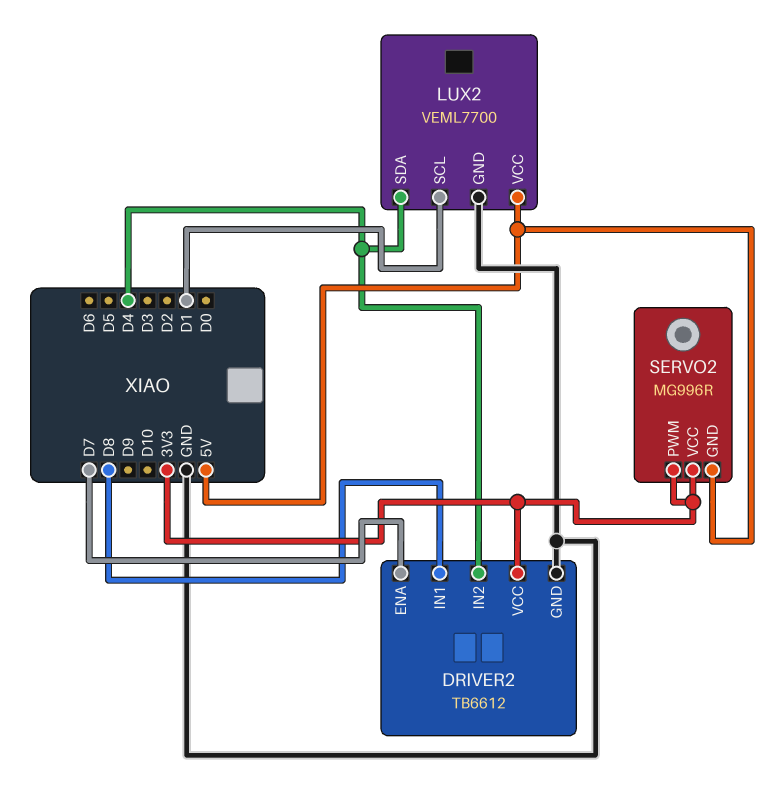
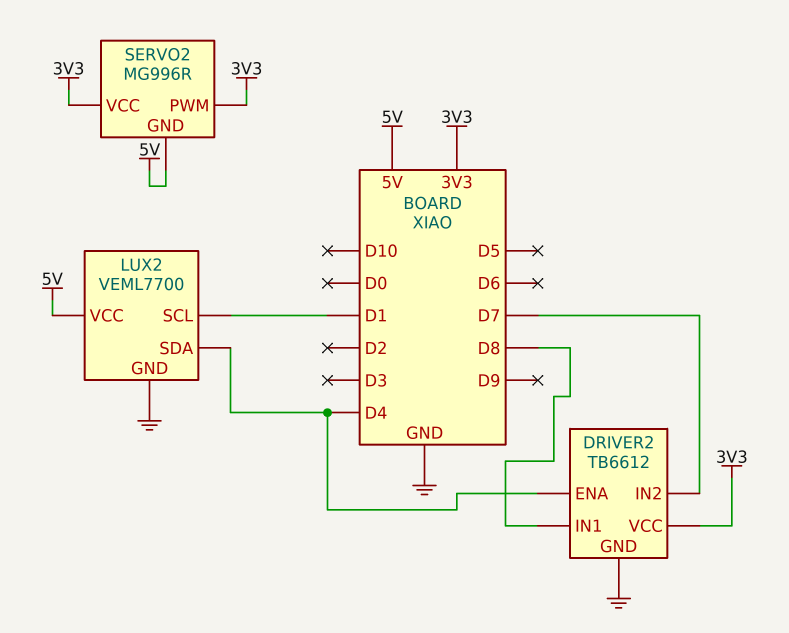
DRIVER2 pin ENA: D7 -> D4
DRIVER2 pin IN2: D4 -> D7

